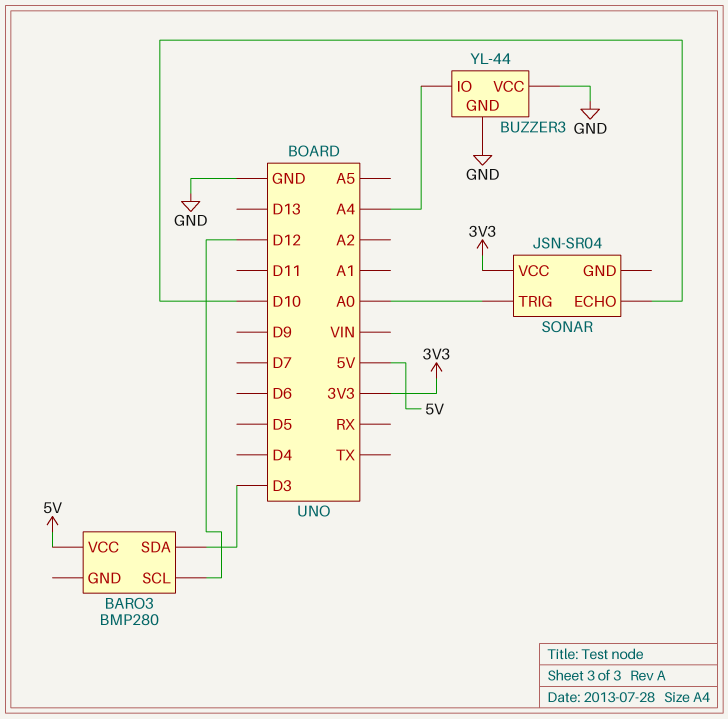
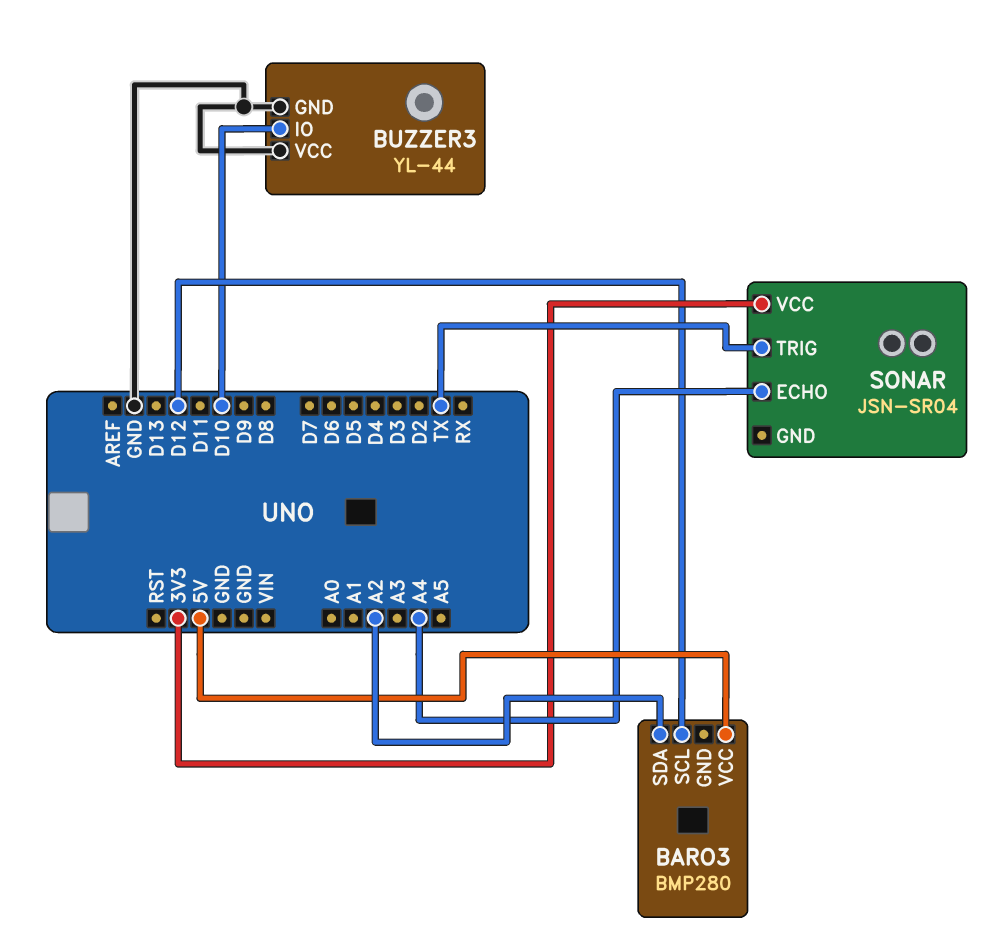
BARO3 pin SDA: D3 -> A2
BUZZER3 pin IO: A4 -> D10
SONAR pin ECHO: D10 -> A4
SONAR pin TRIG: A0 -> TX

